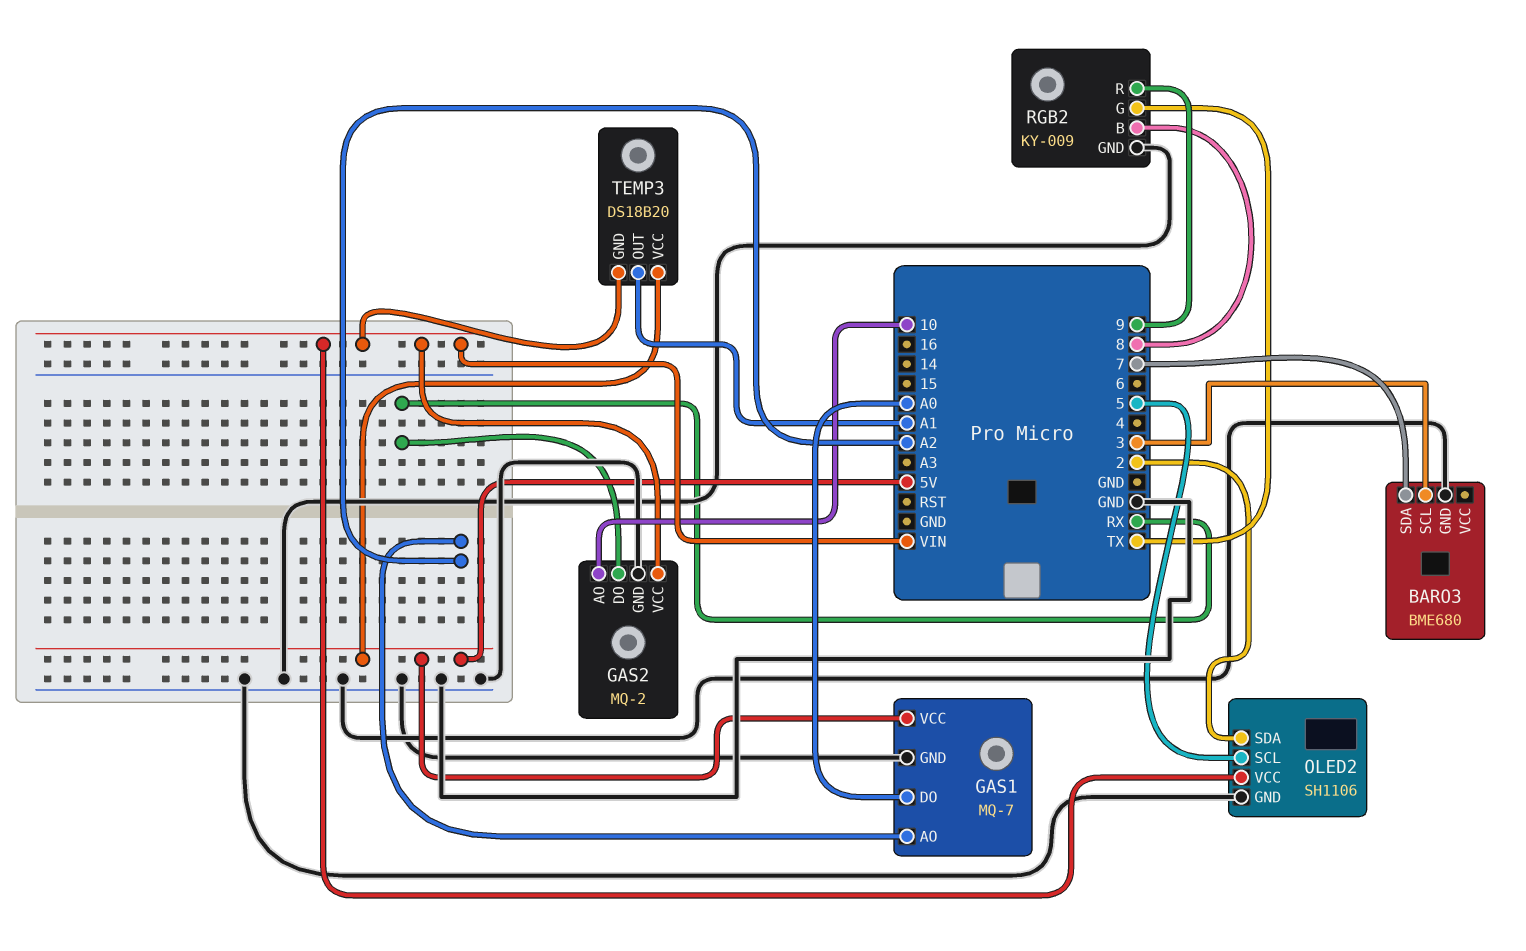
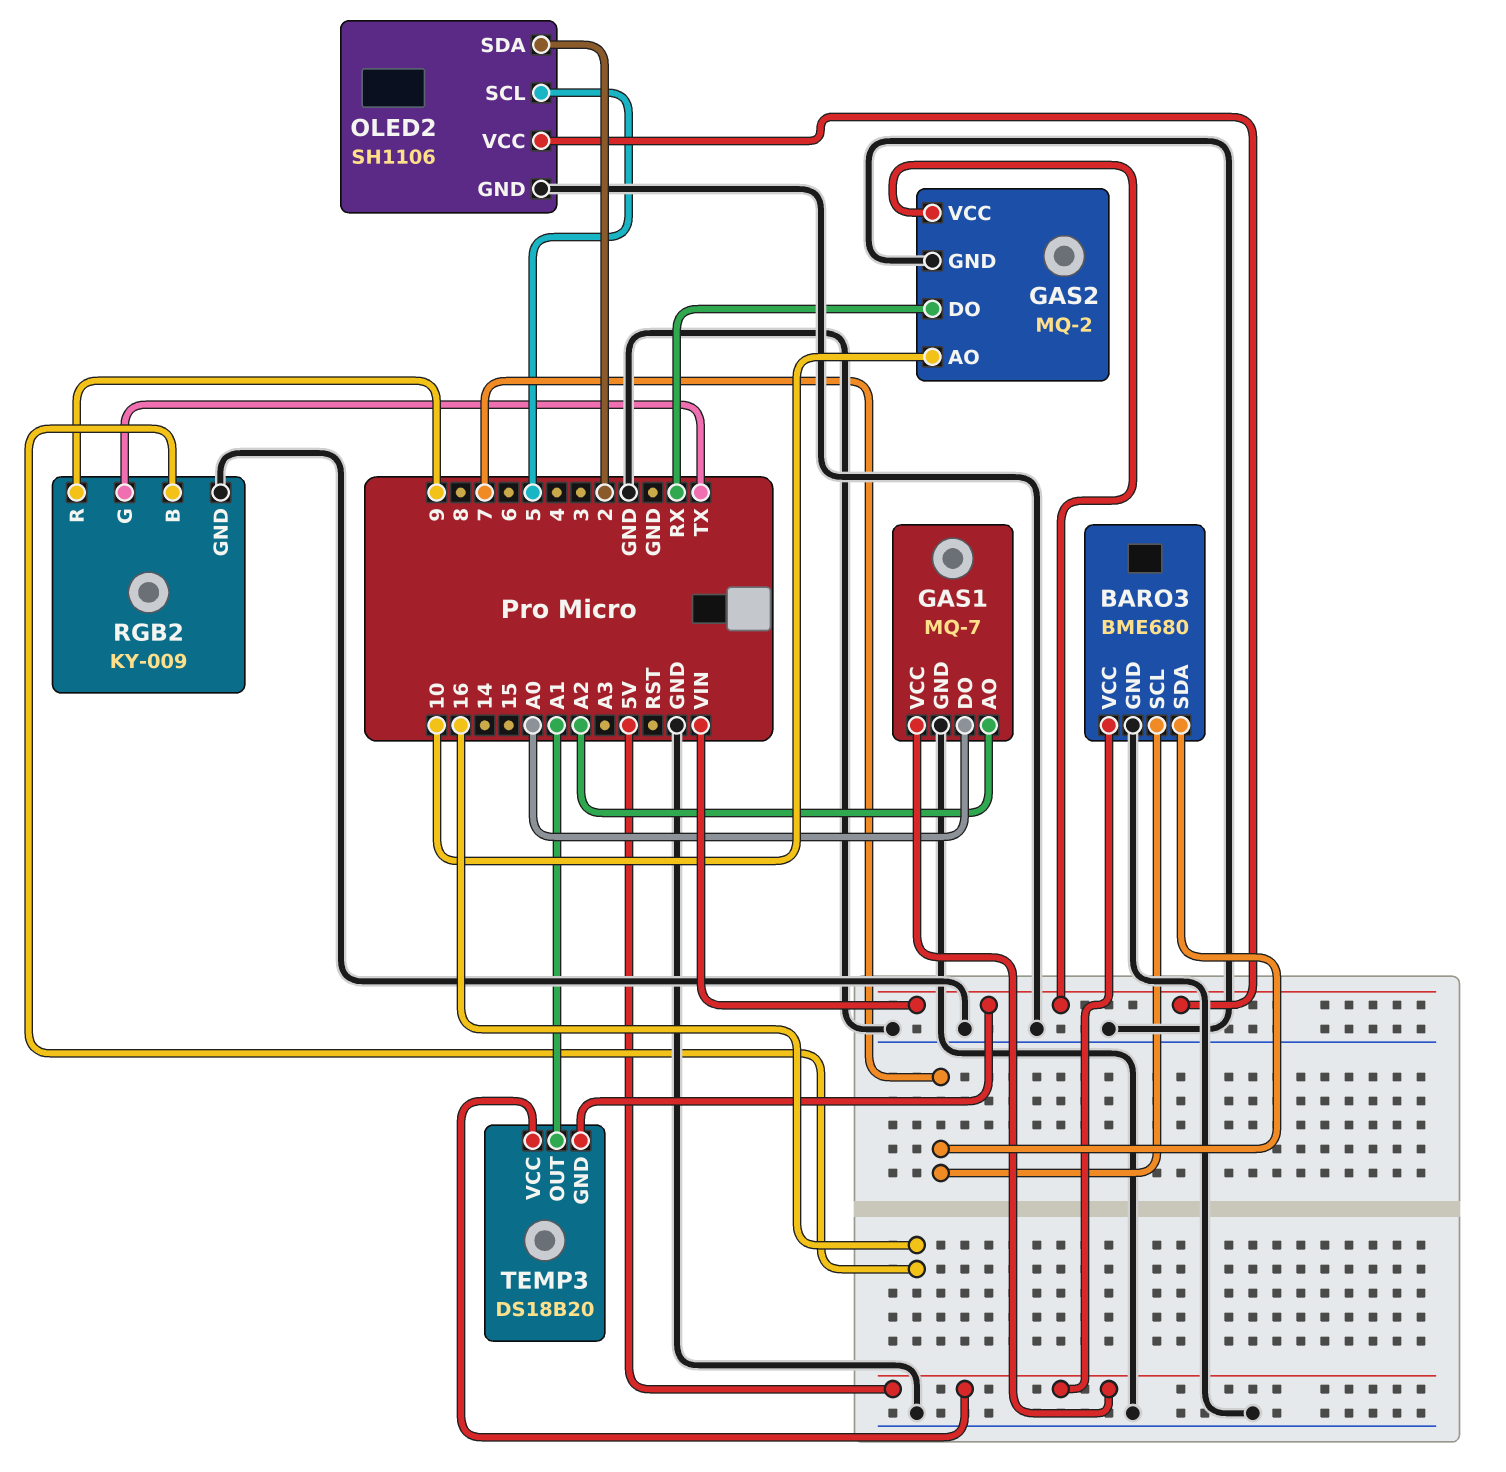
BARO3 pin SCL: 3 -> 7
BARO3 pin VCC: none -> 5V
RGB2 pin B: 8 -> 16

